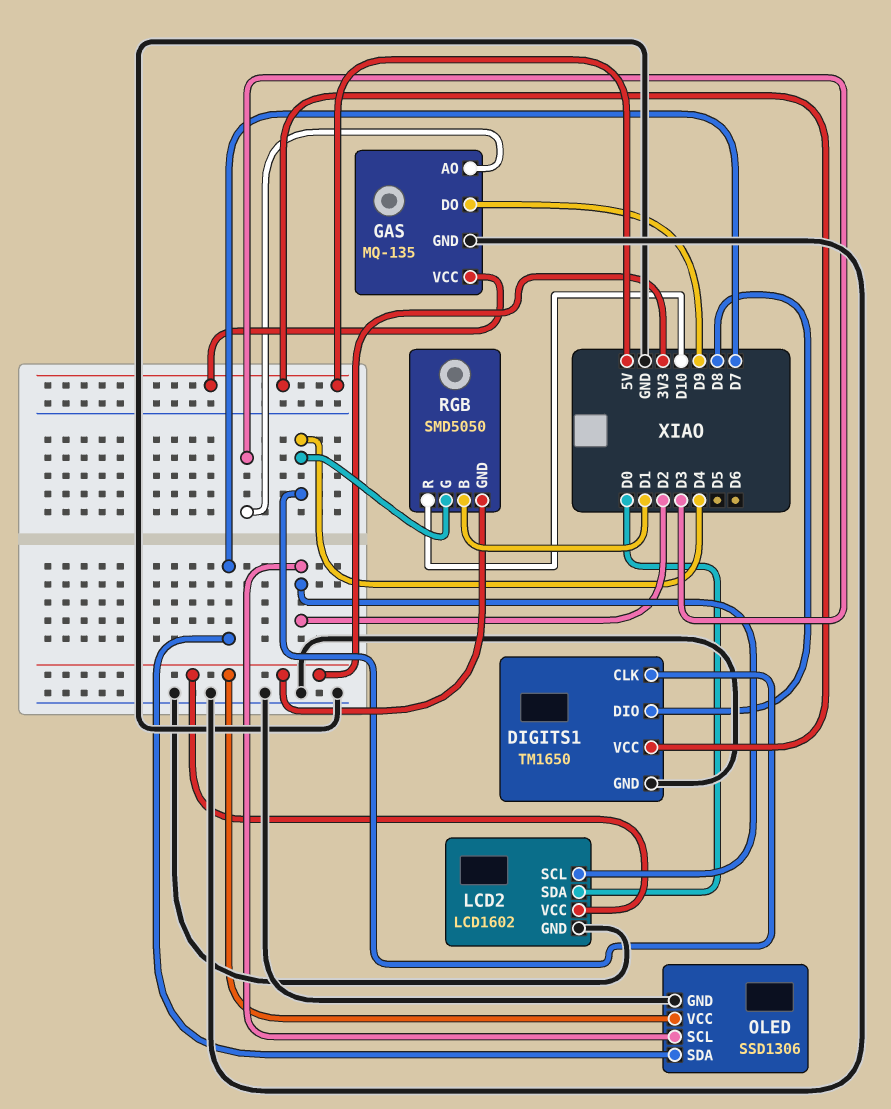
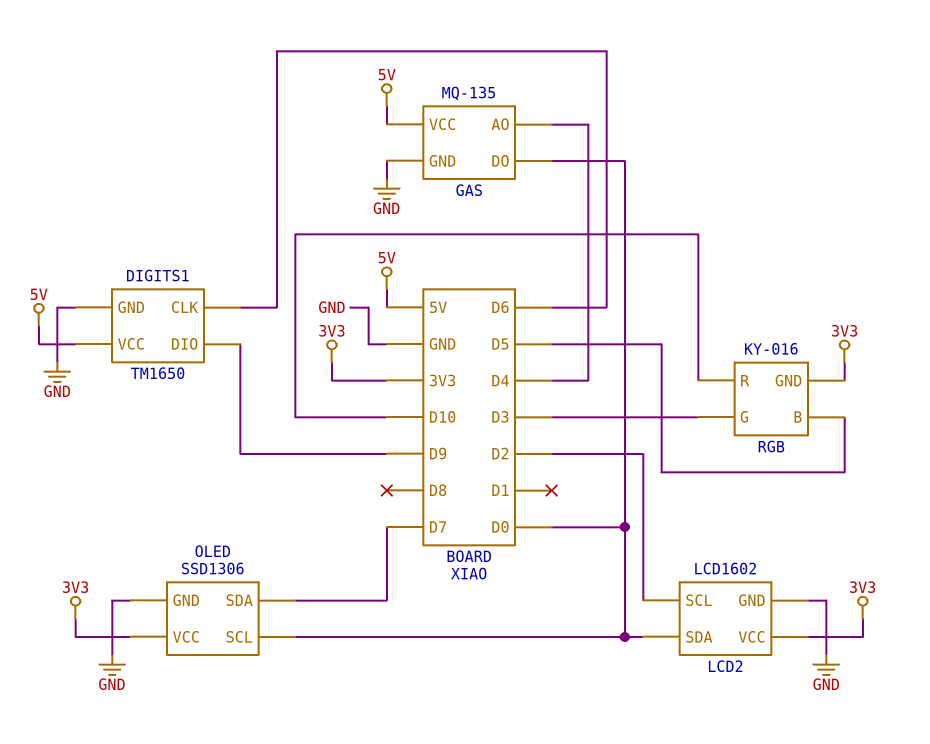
DIGITS1 pin CLK: D4 -> D6
DIGITS1 pin DIO: D8 -> D9
GAS pin AO: D3 -> D4
GAS pin DO: D9 -> D0
OLED pin SCL: D2 -> D0
RGB: SMD5050 -> KY-016
RGB pin B: D1 -> D5
RGB pin G: D4 -> D3

